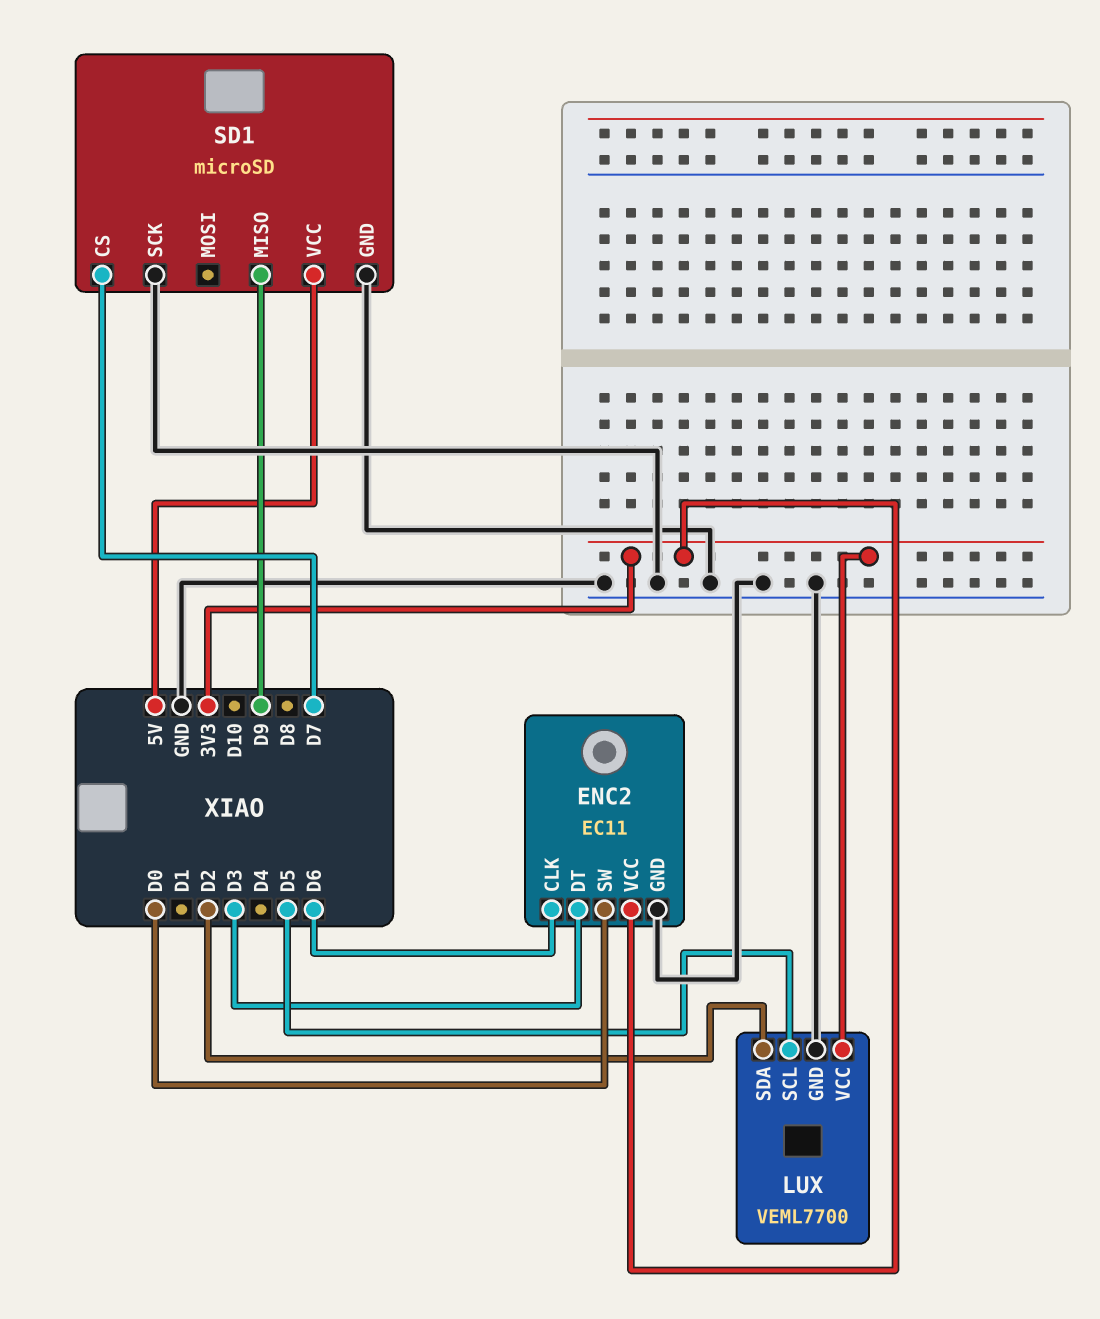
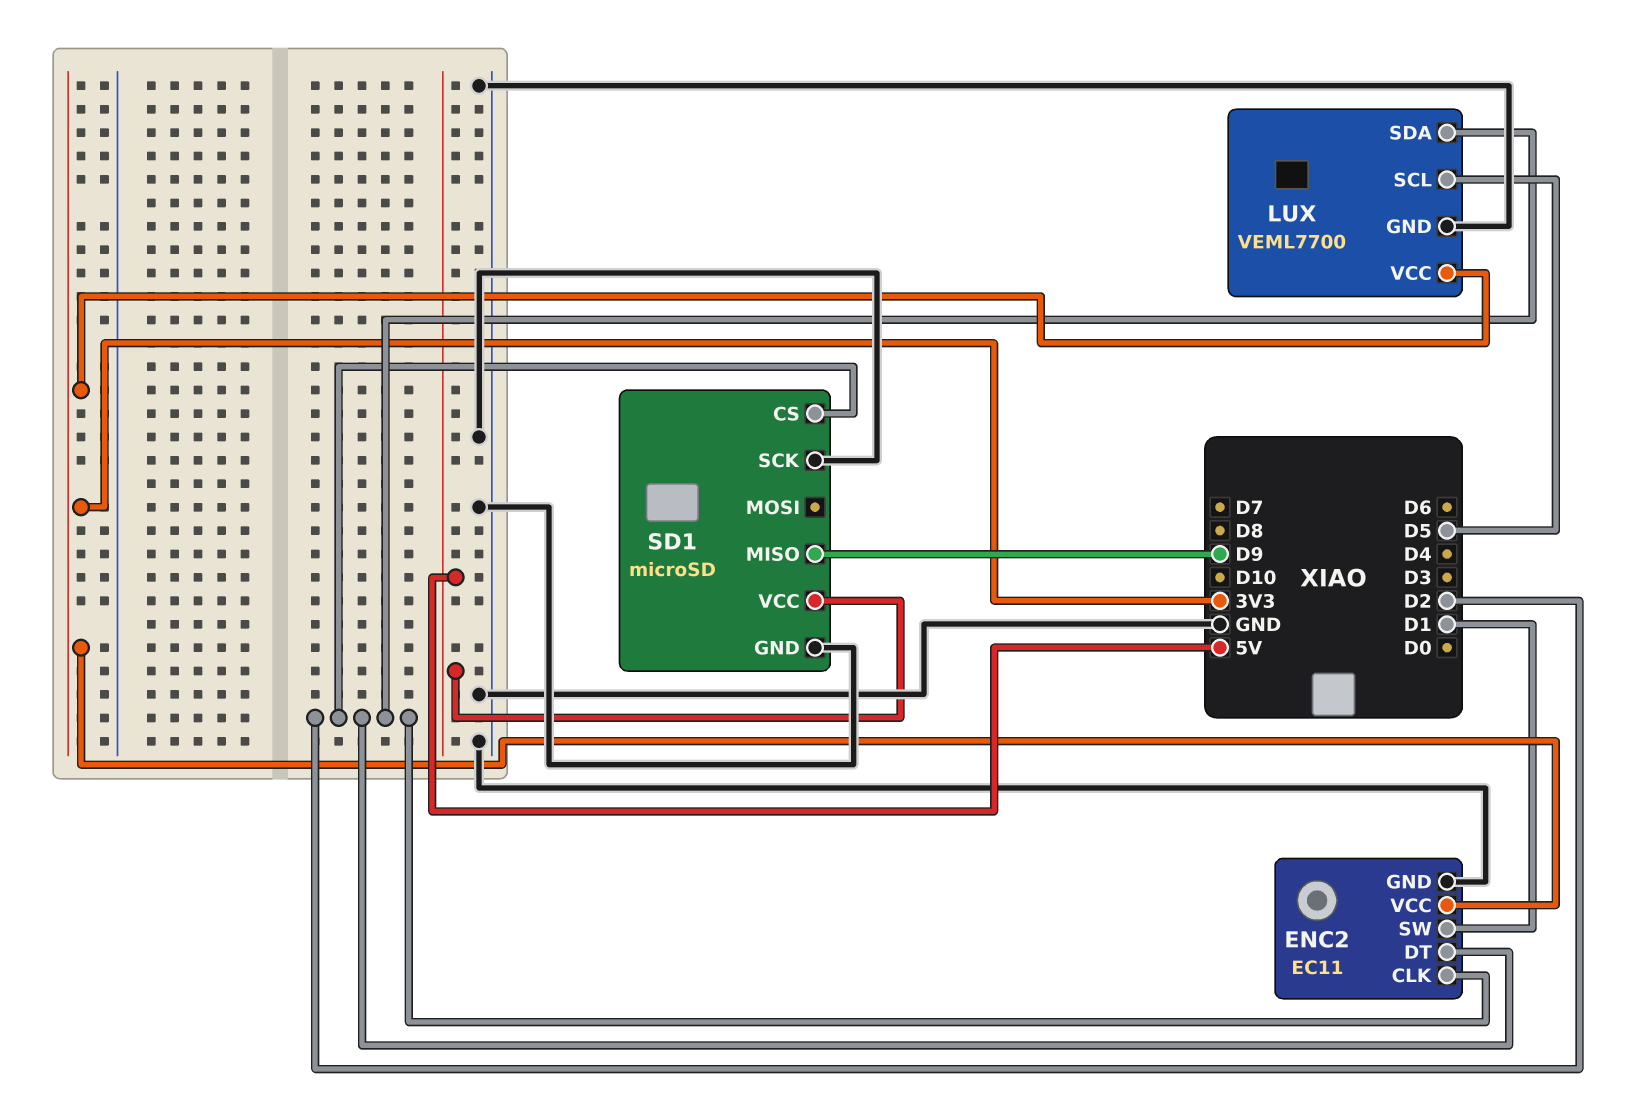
ENC2 pin CLK: D6 -> D2
ENC2 pin DT: D3 -> D2
ENC2 pin SW: D0 -> D1
SD1 pin CS: D7 -> D2

